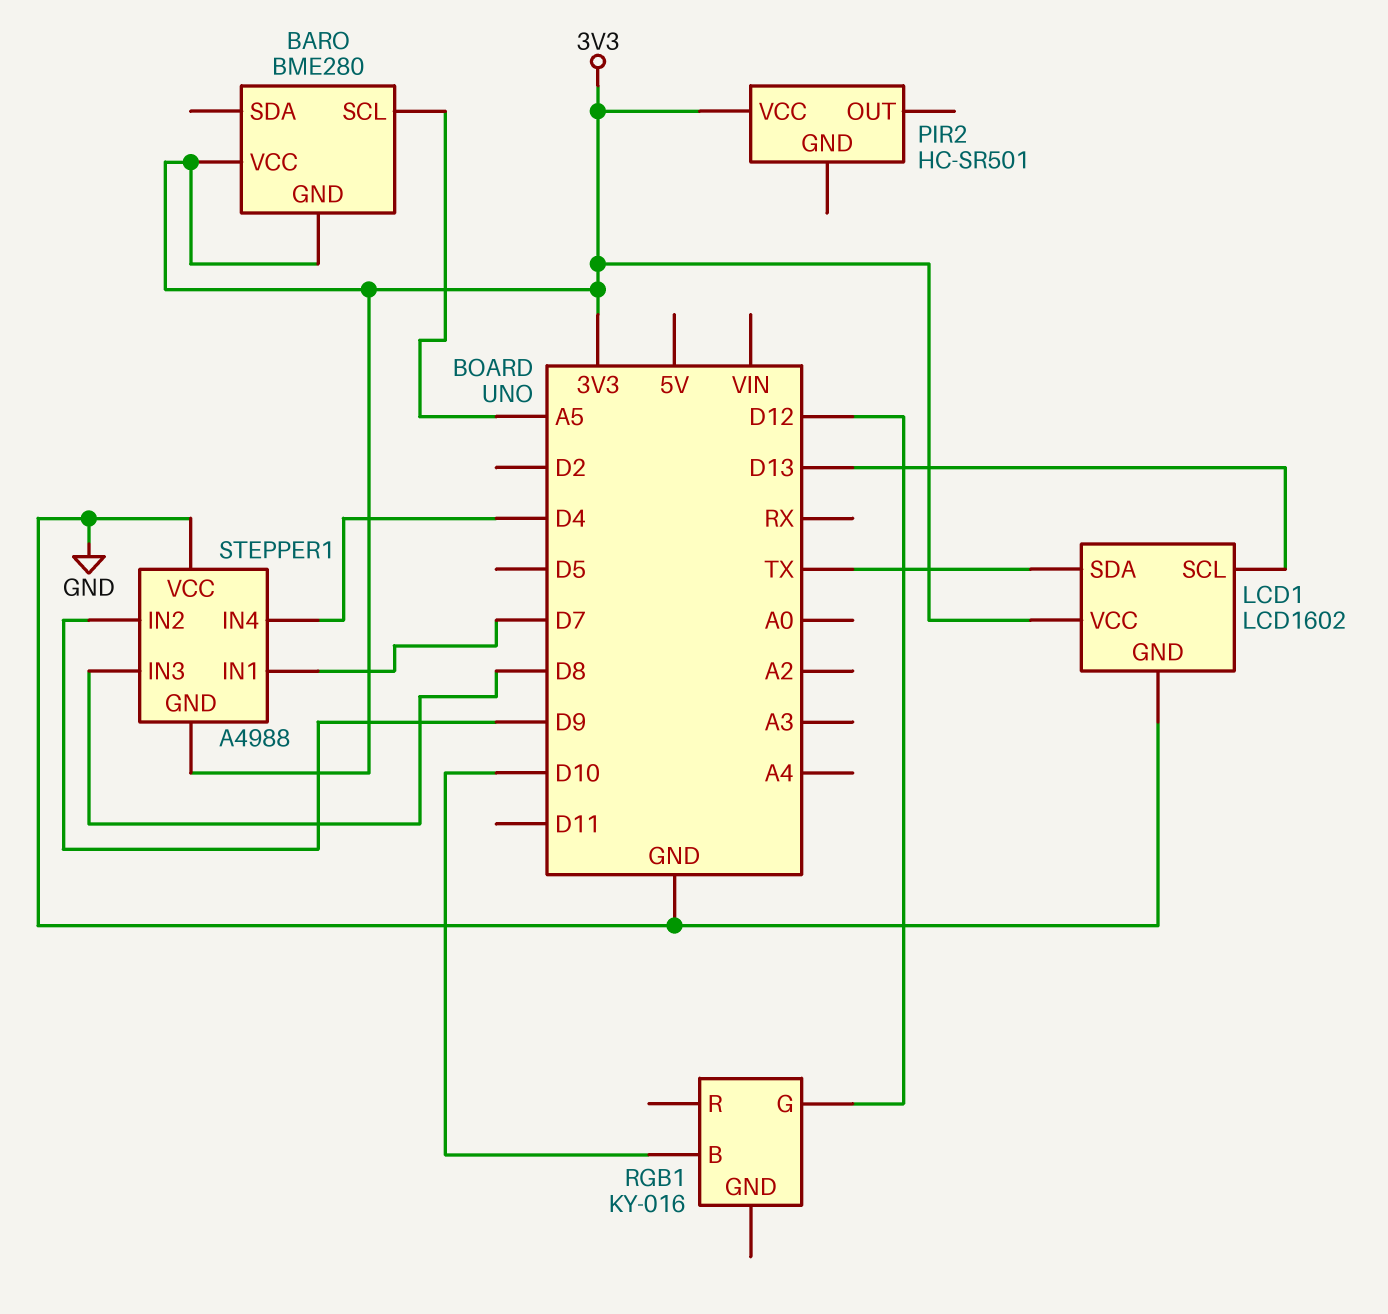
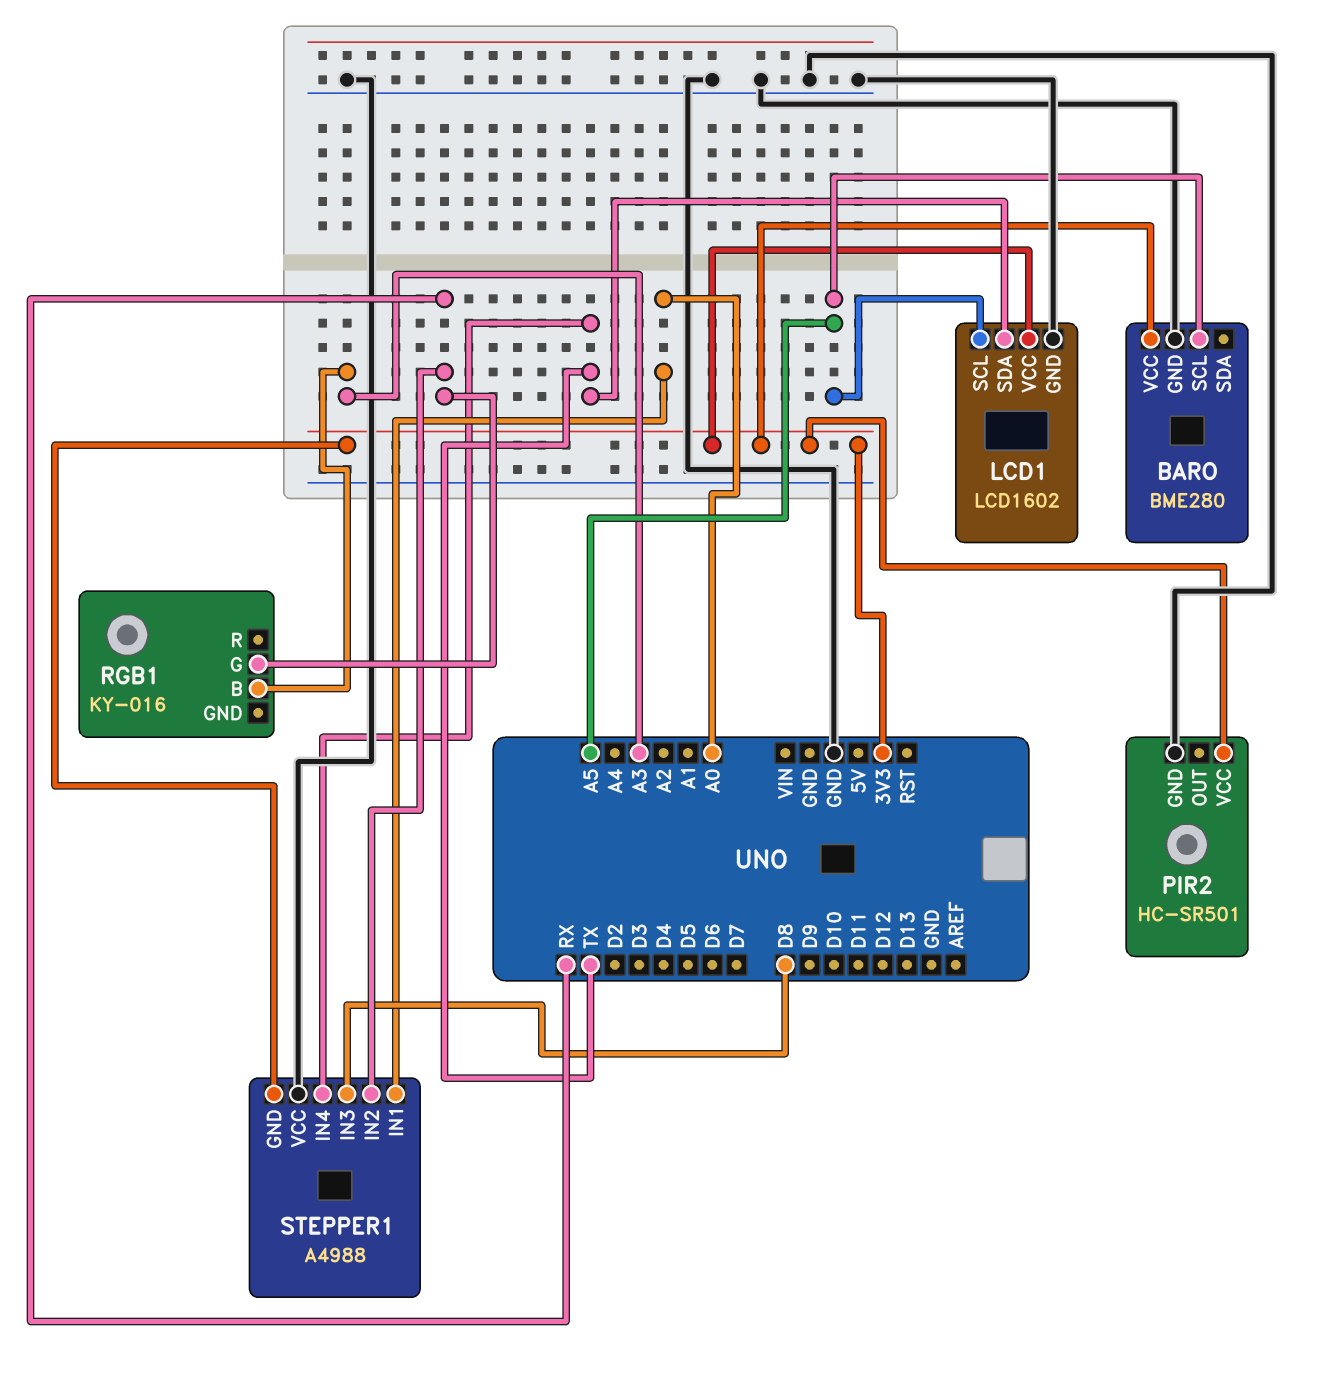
BARO pin GND: 3V3 -> GND
LCD1 pin SCL: D13 -> A5
PIR2 pin GND: none -> GND
RGB1 pin B: D10 -> A3
RGB1 pin G: D12 -> RX
STEPPER1 pin IN1: D7 -> A0
STEPPER1 pin IN2: D9 -> RX
STEPPER1 pin IN4: D4 -> TX

